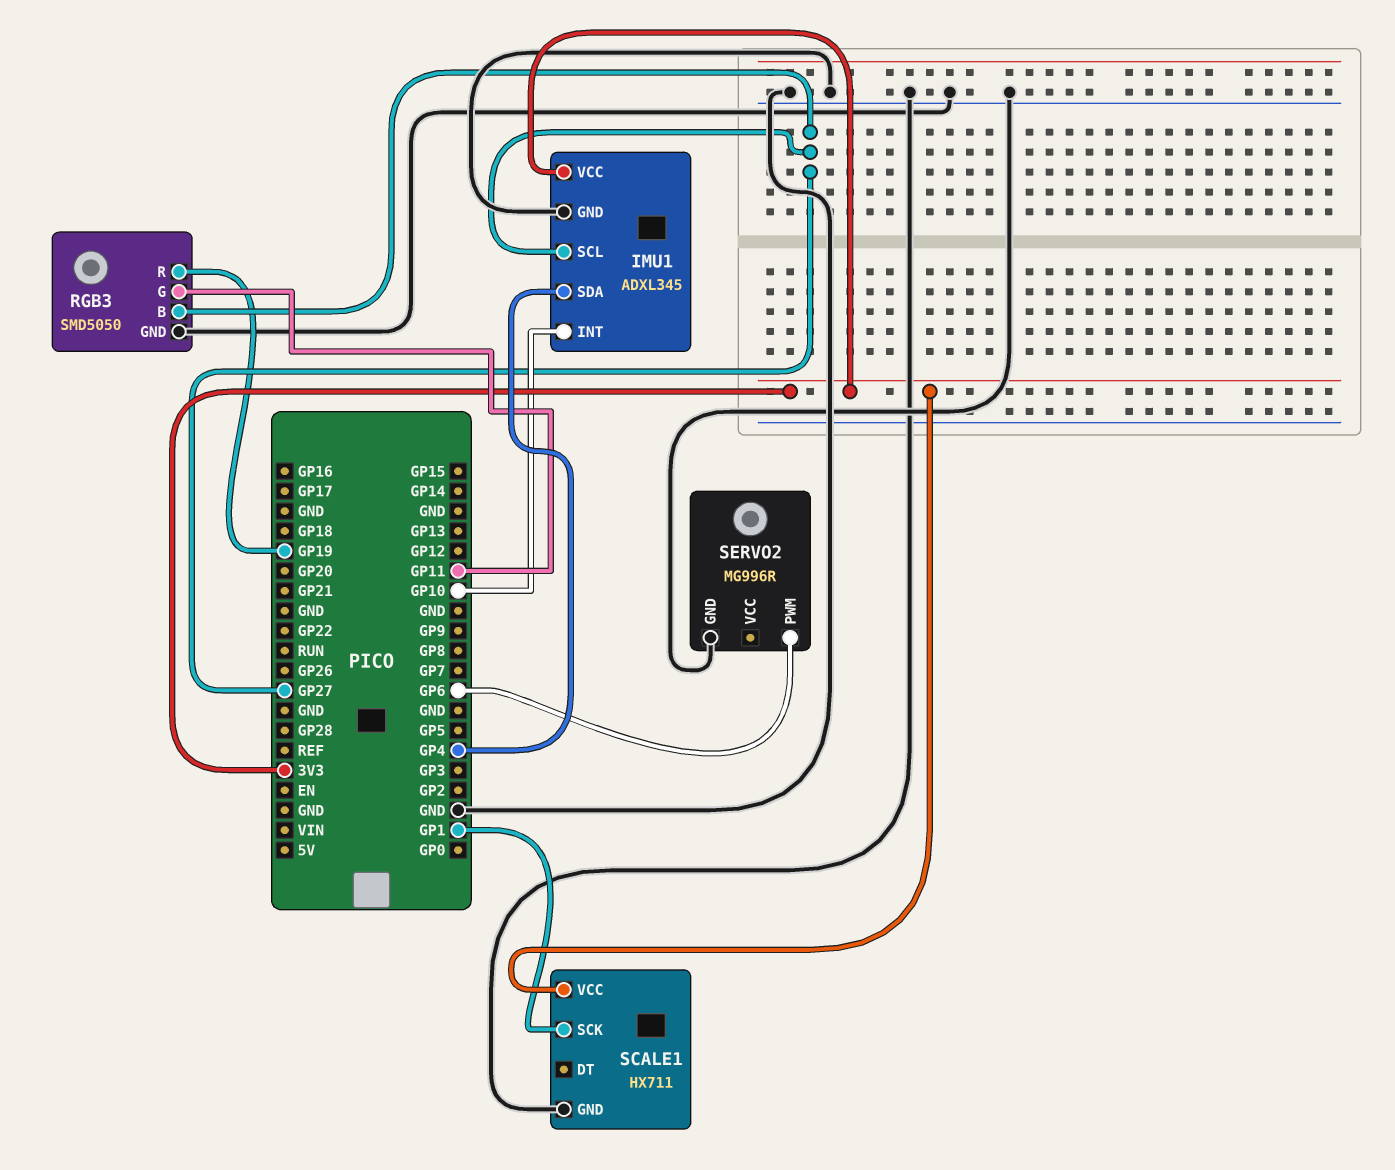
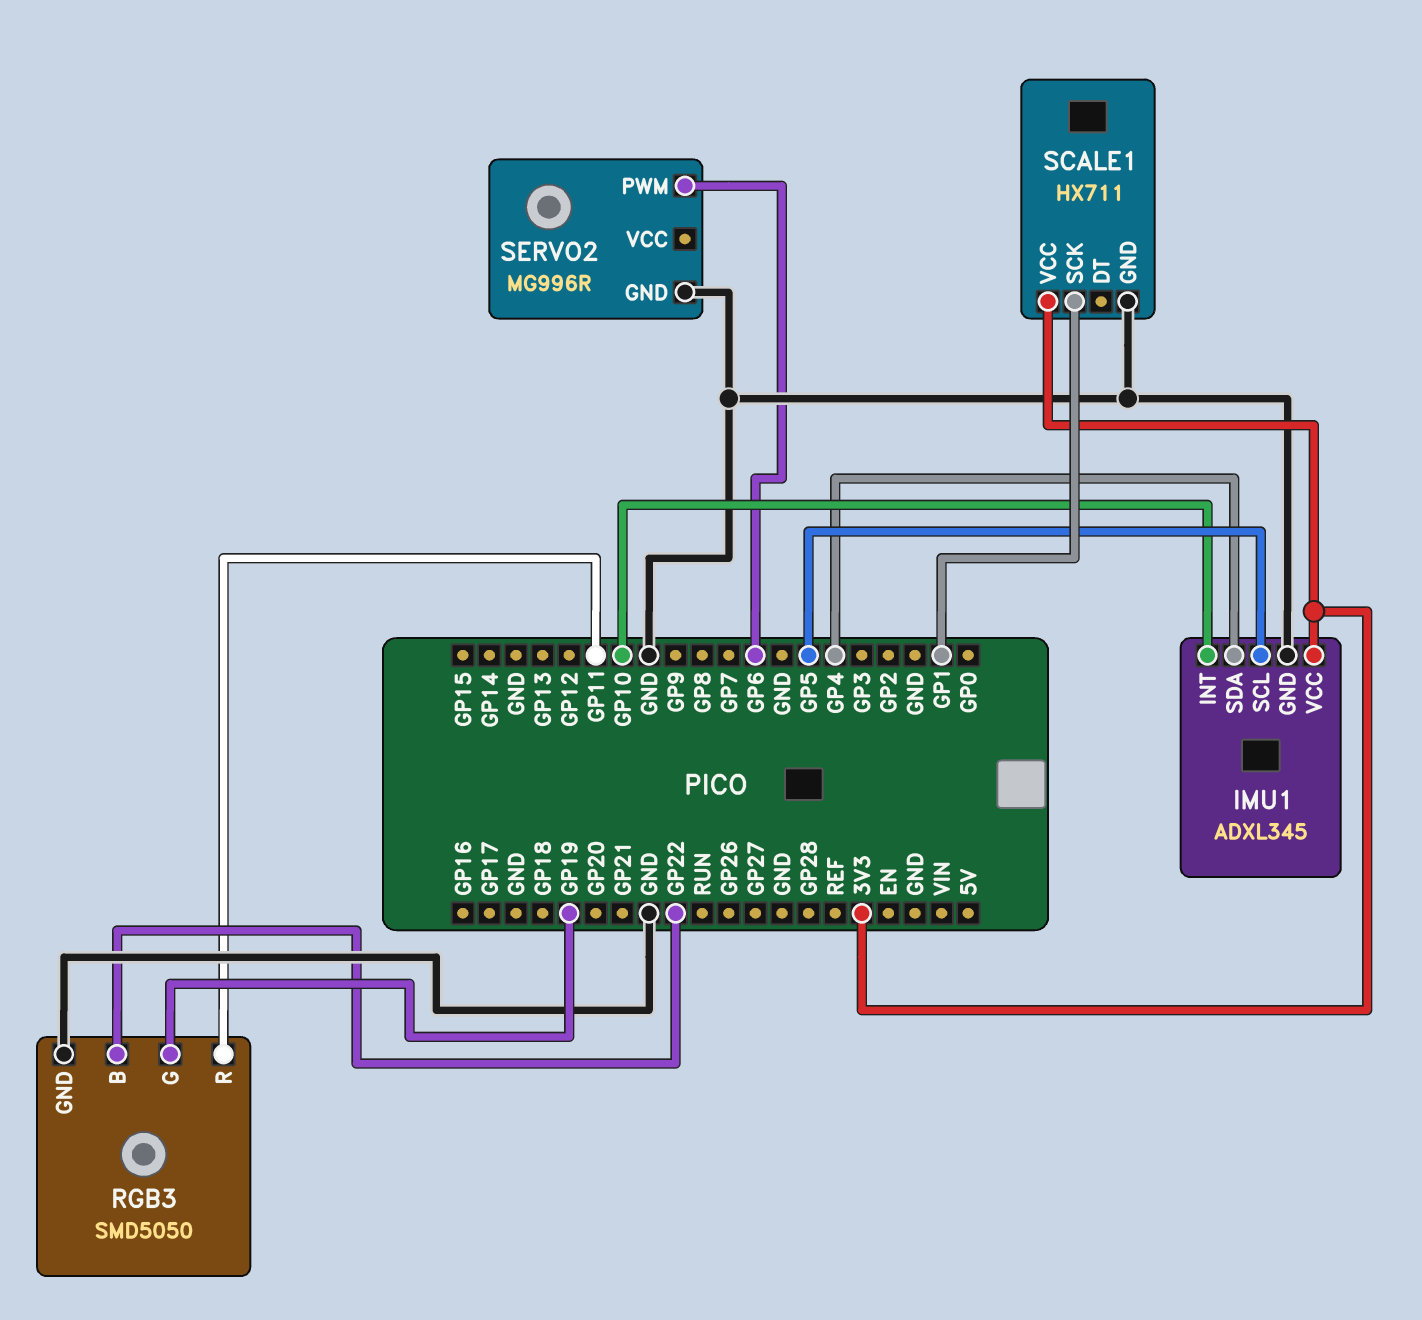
IMU1 pin SCL: GP27 -> GP5
RGB3 pin B: GP27 -> GP22
RGB3 pin G: GP11 -> GP19
RGB3 pin R: GP19 -> GP11

